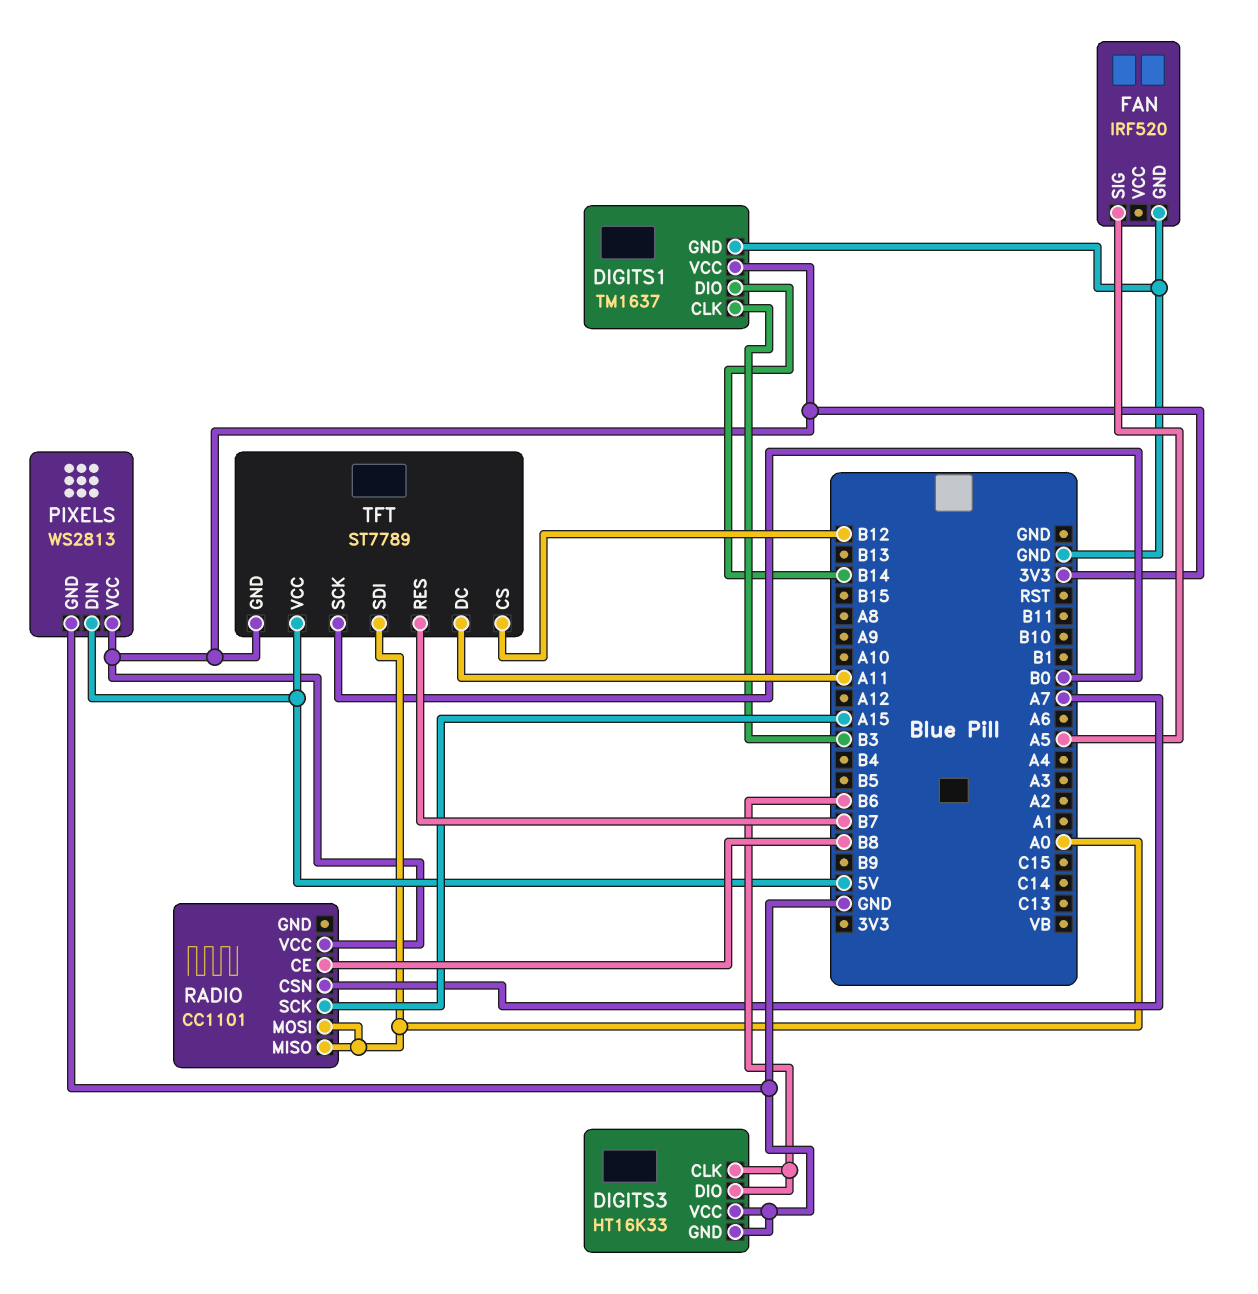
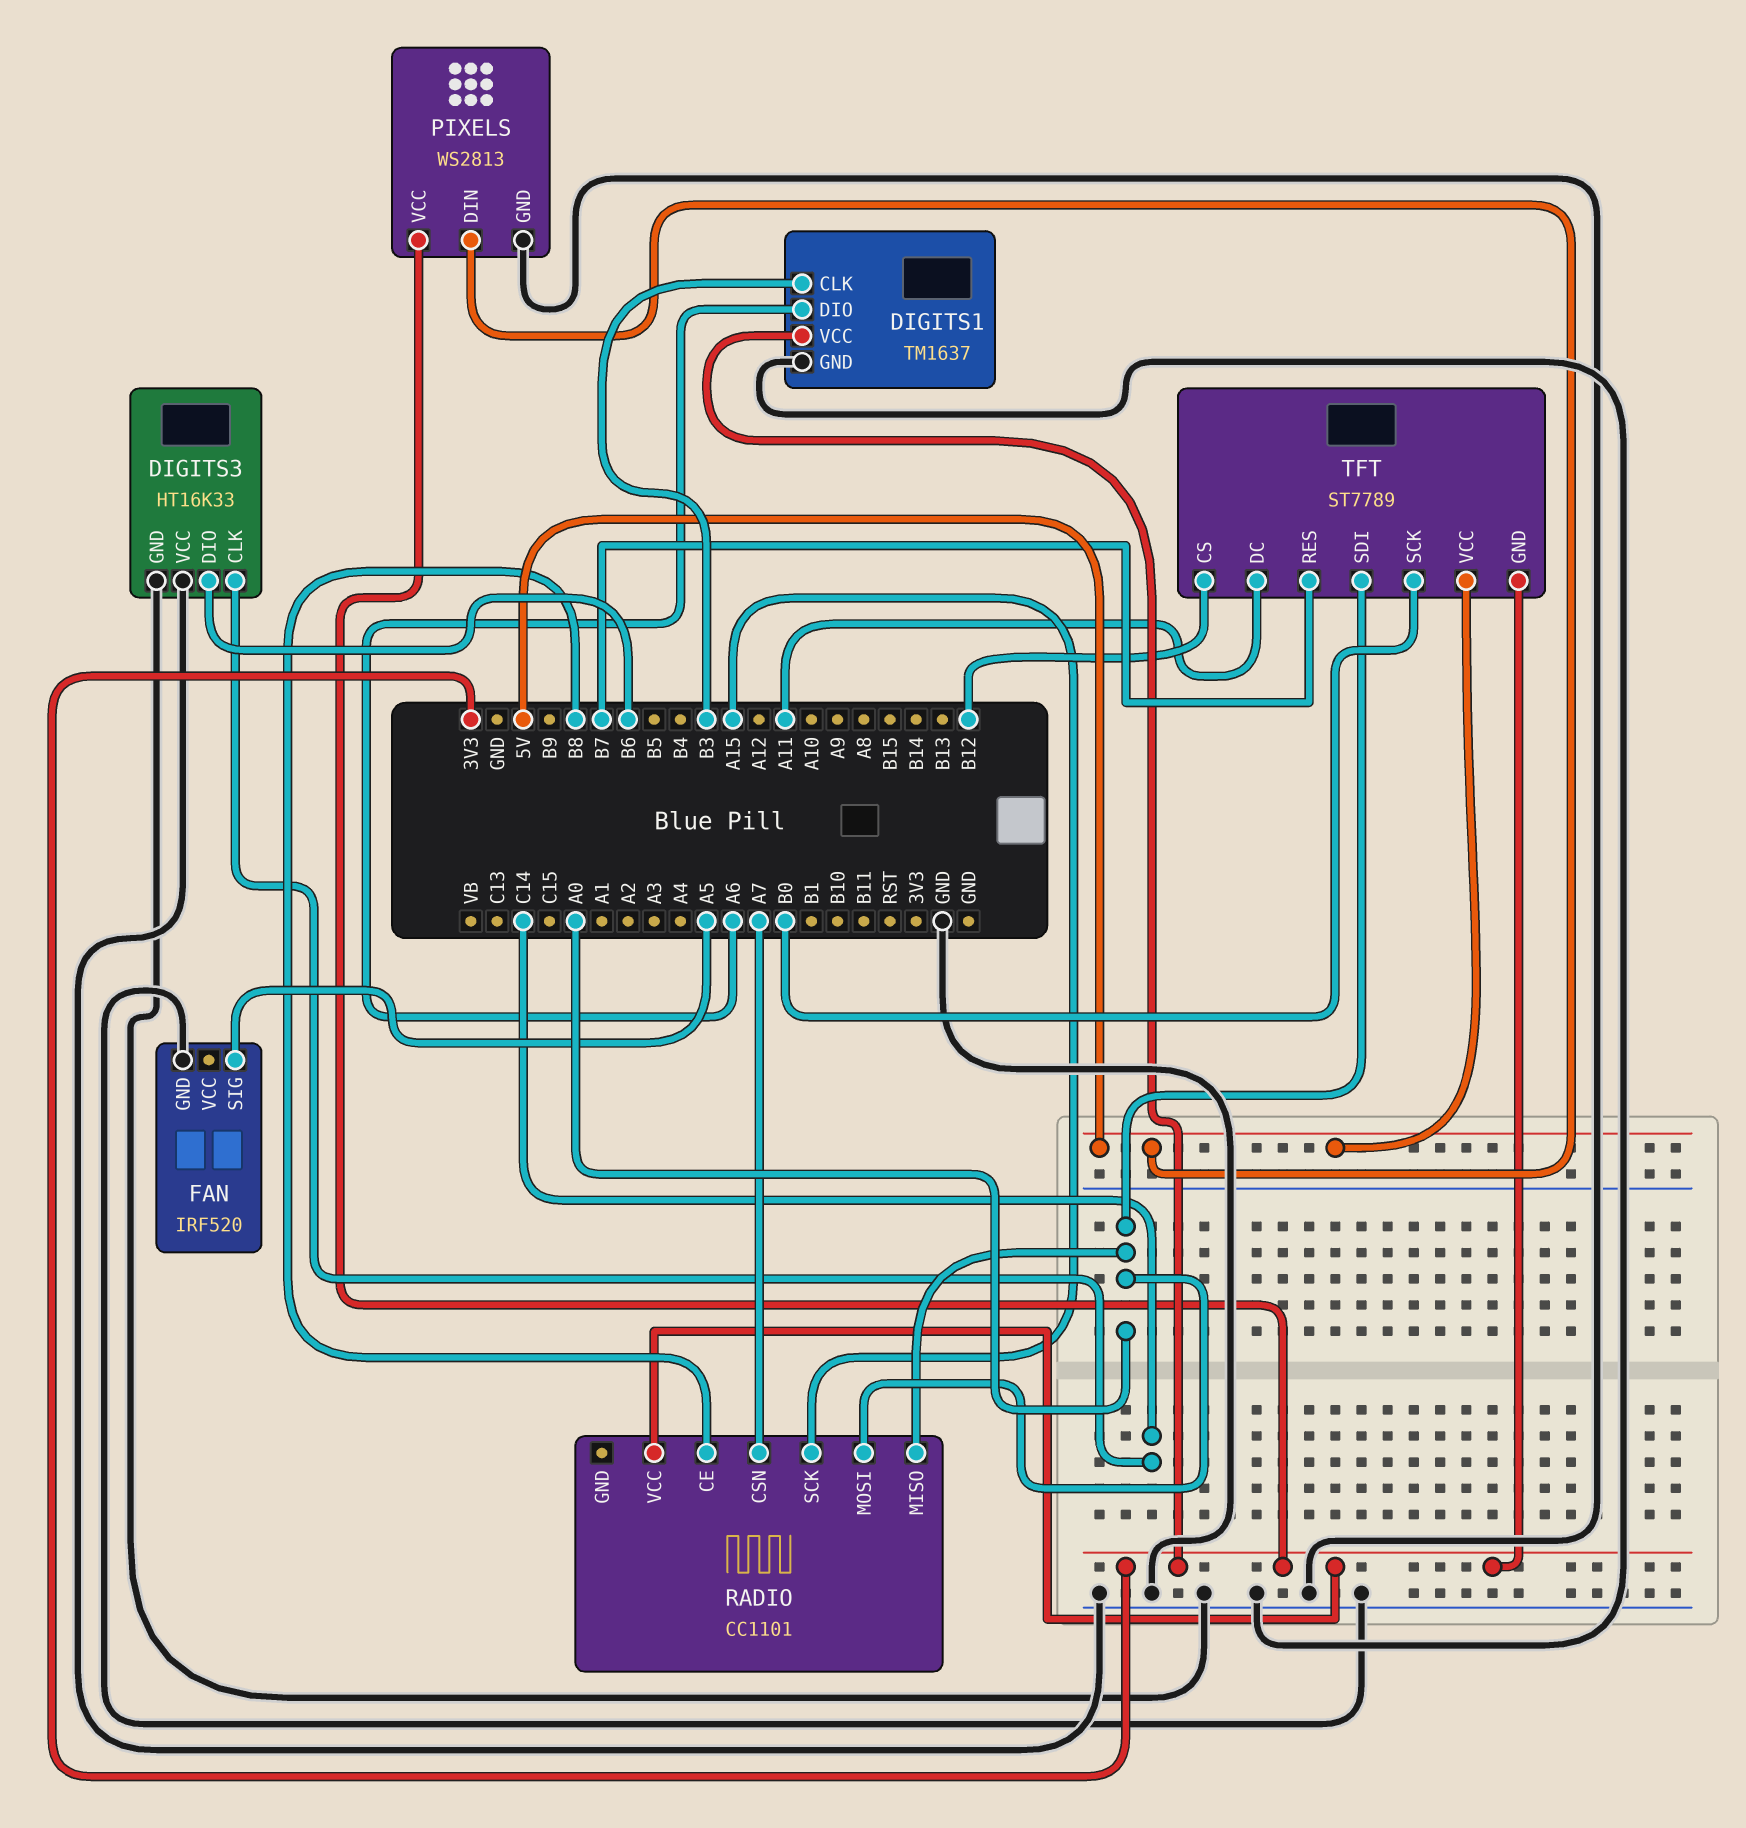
DIGITS1 pin DIO: B14 -> A6
DIGITS3 pin CLK: B6 -> C14

